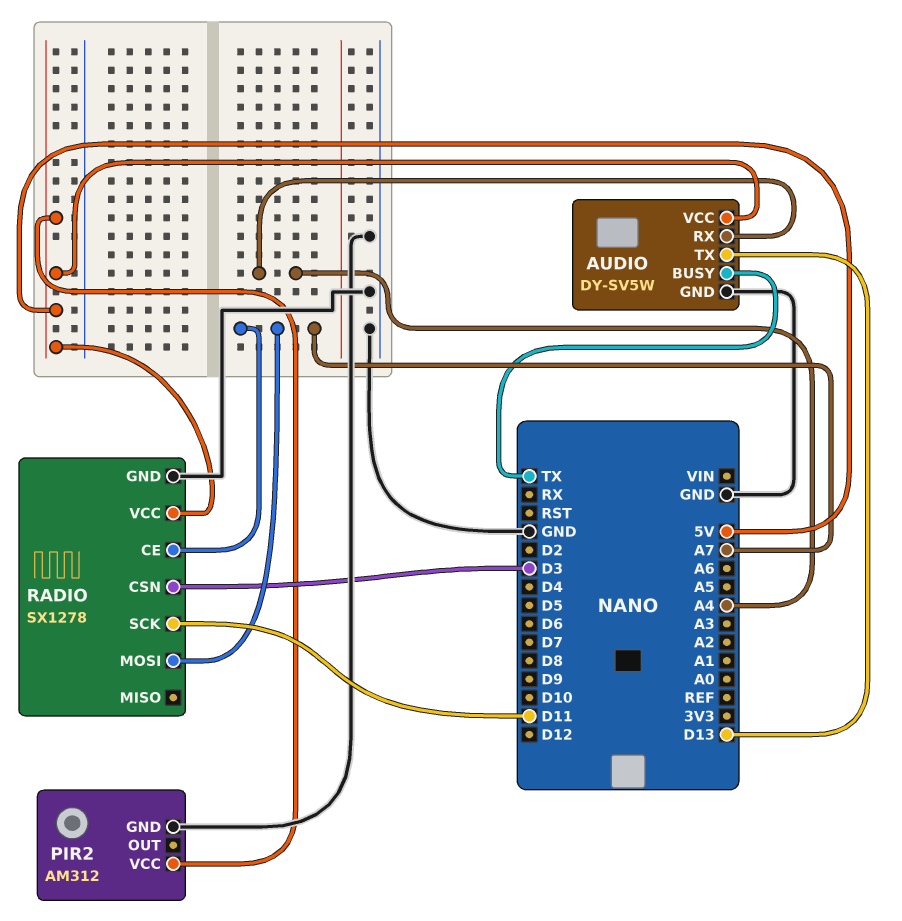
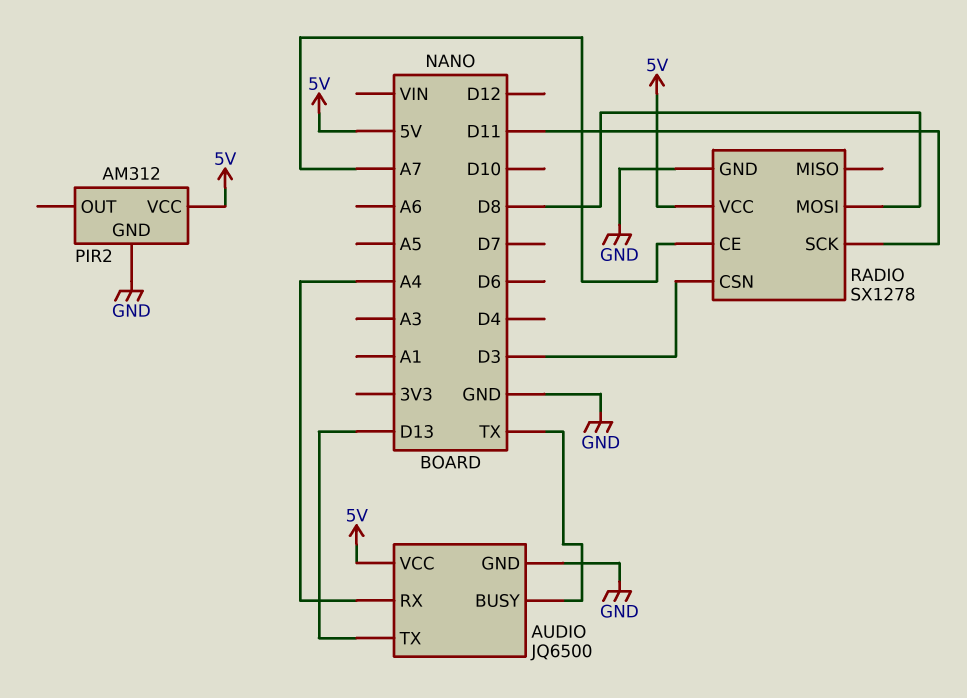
AUDIO: DY-SV5W -> JQ6500
RADIO pin MOSI: A7 -> D8

